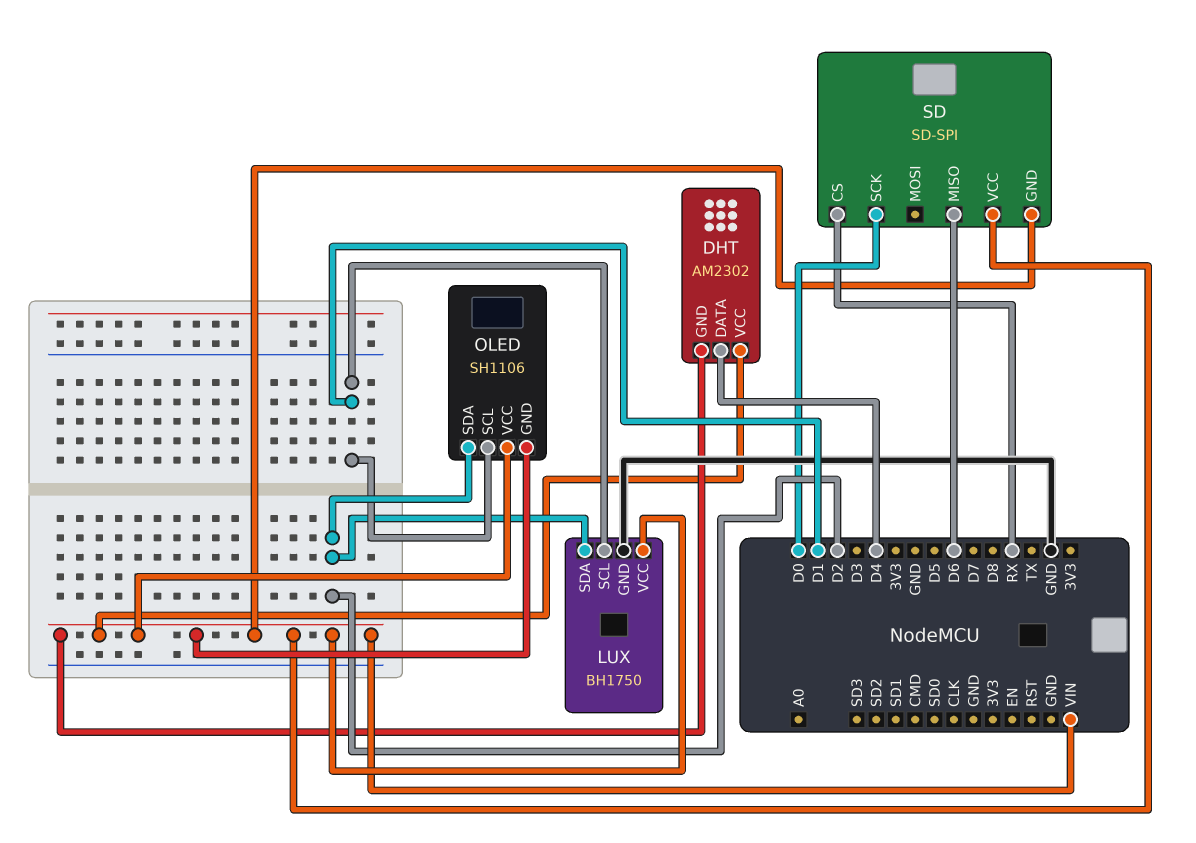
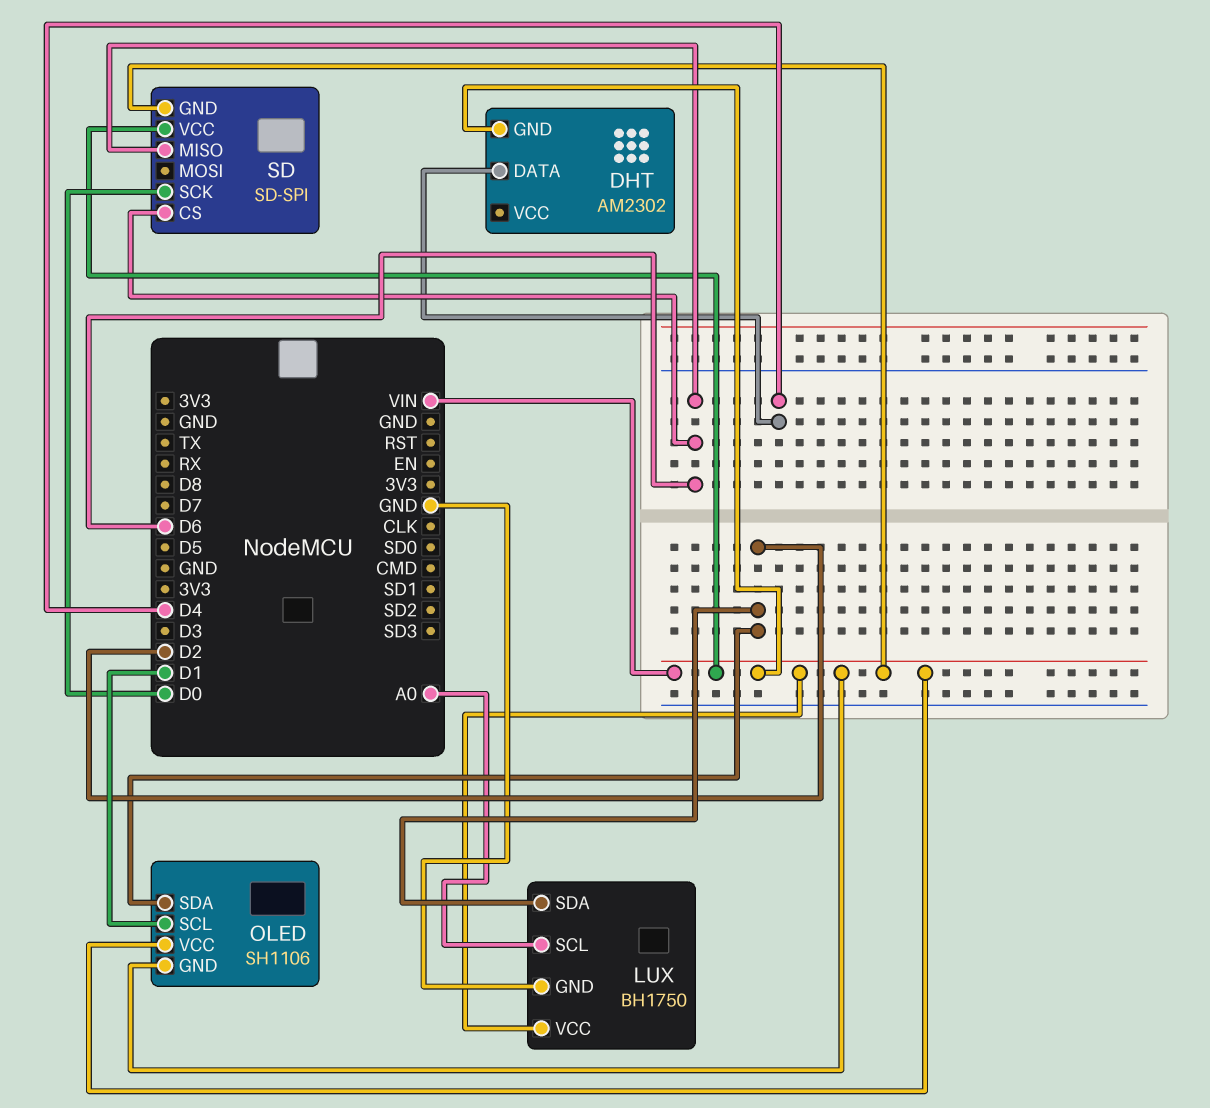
DHT pin VCC: VIN -> none
LUX pin SCL: D1 -> A0
SD pin CS: RX -> D6

